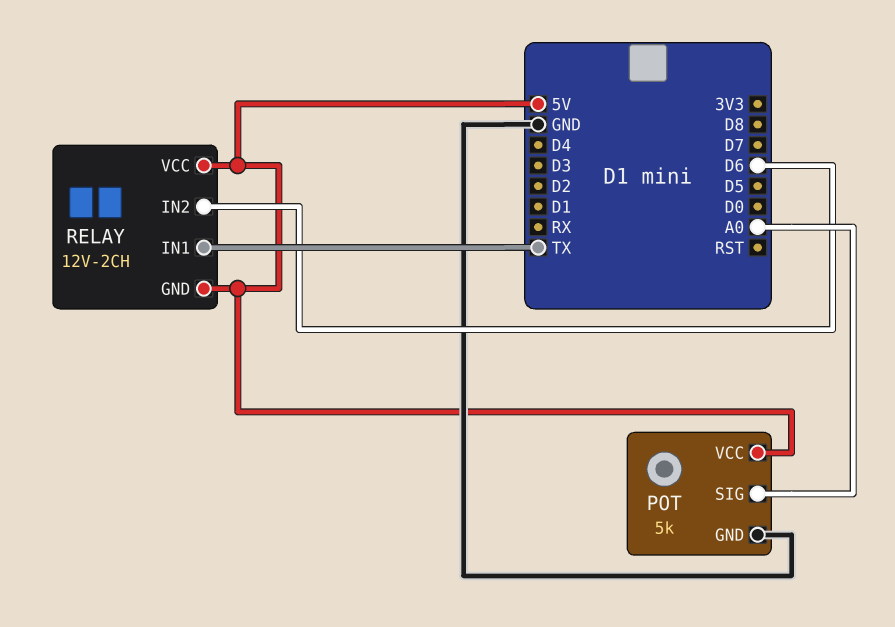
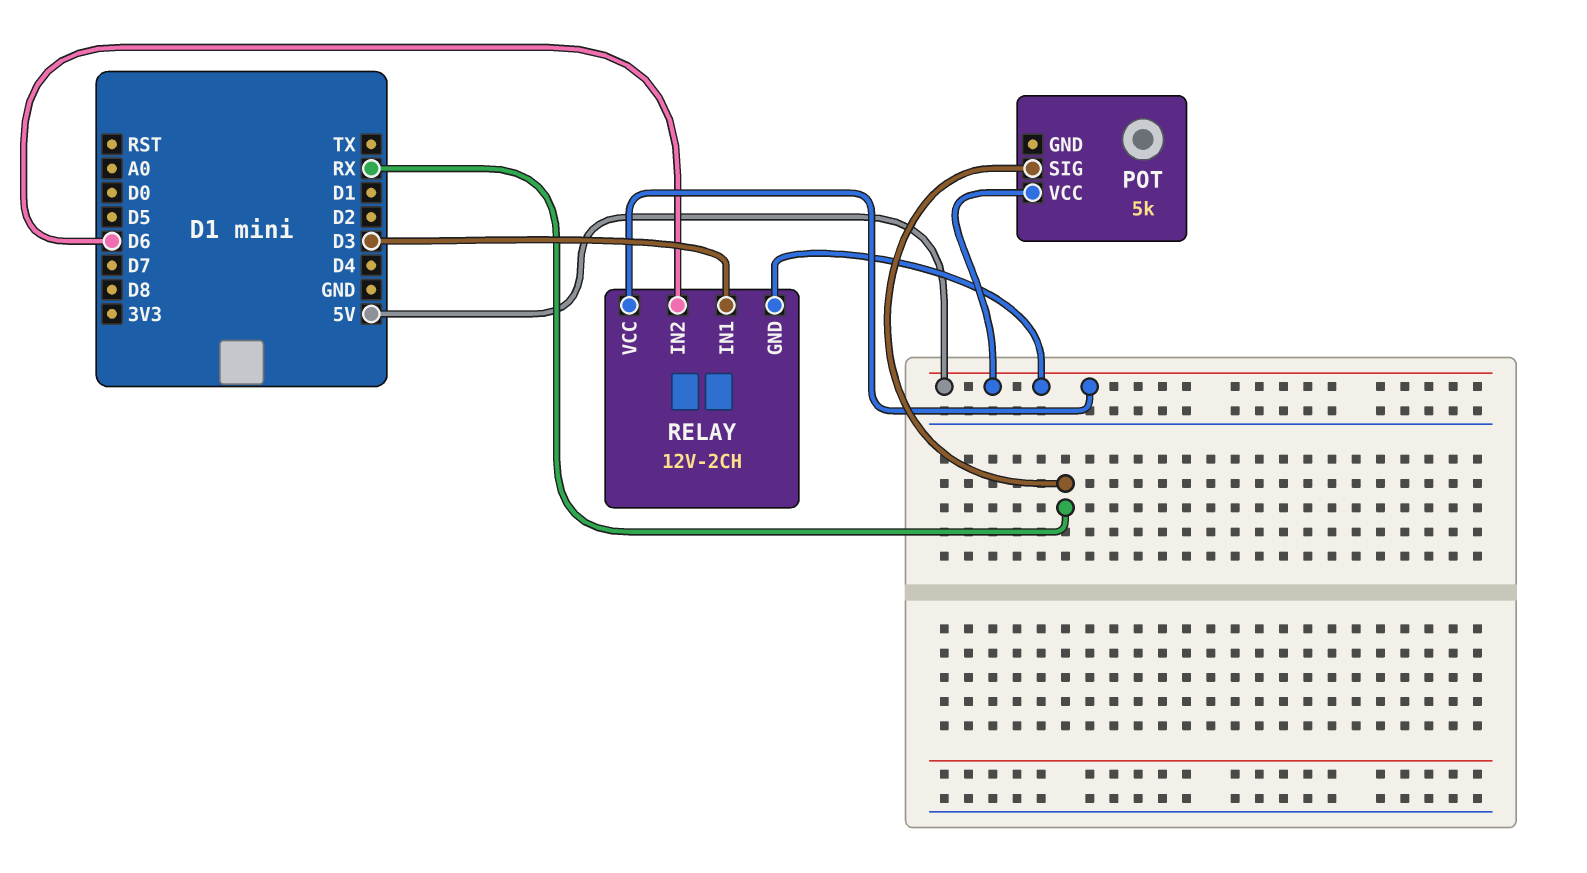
POT pin GND: GND -> none
POT pin SIG: A0 -> RX
RELAY pin IN1: TX -> D3

